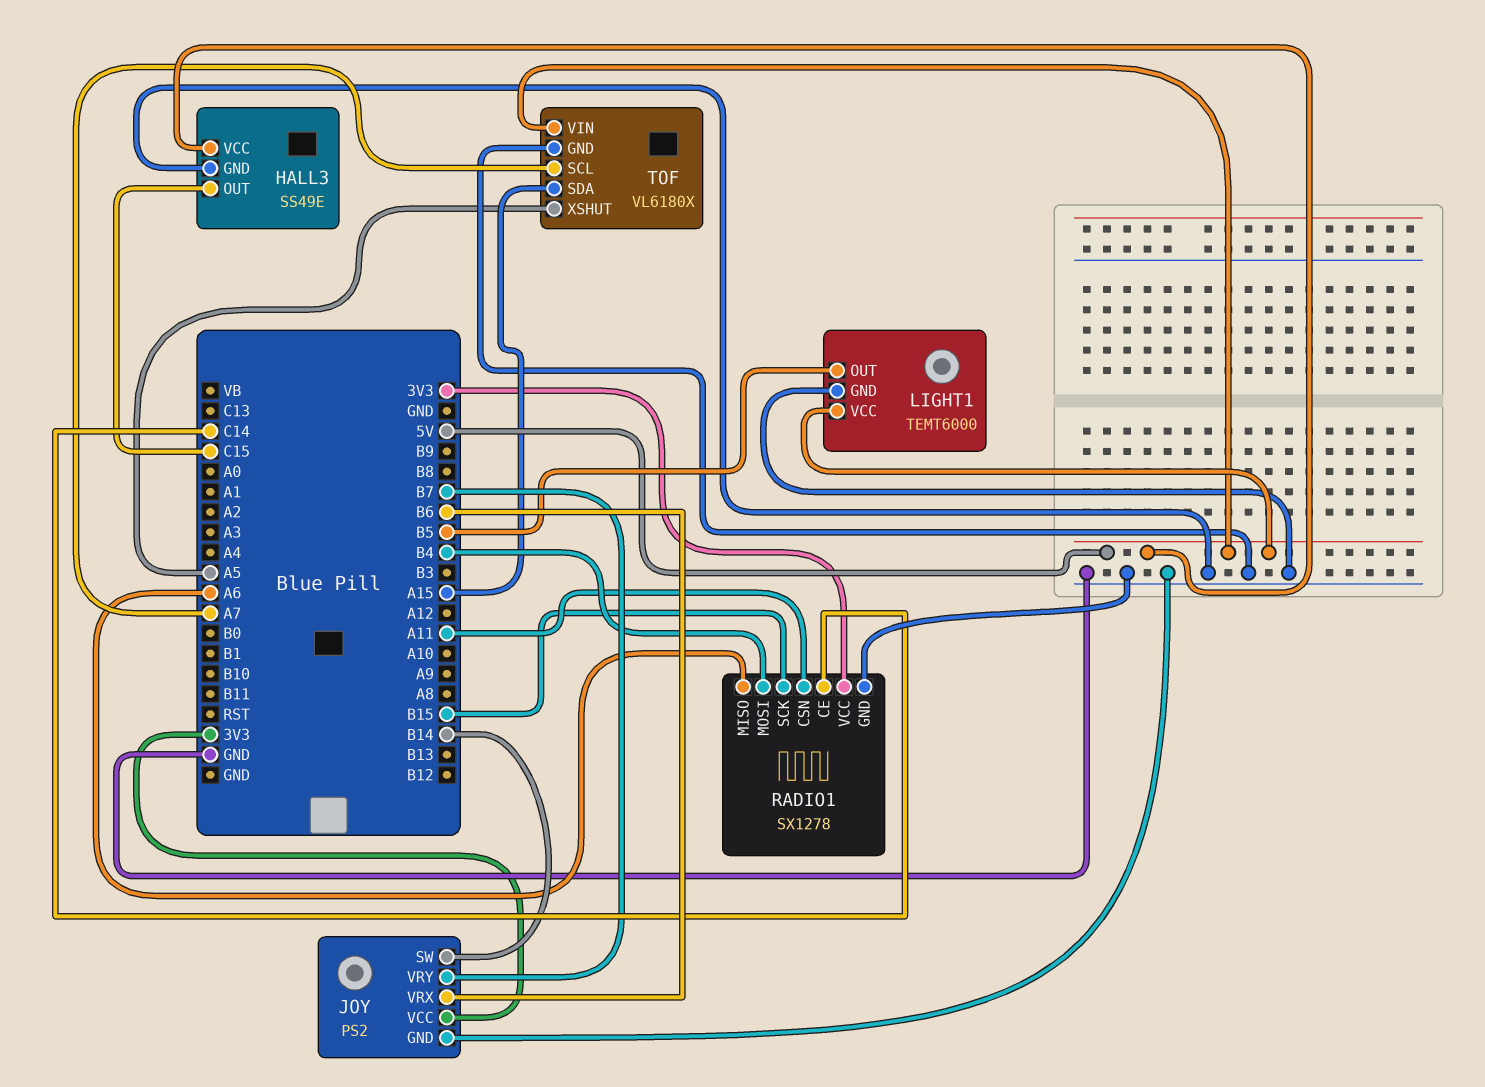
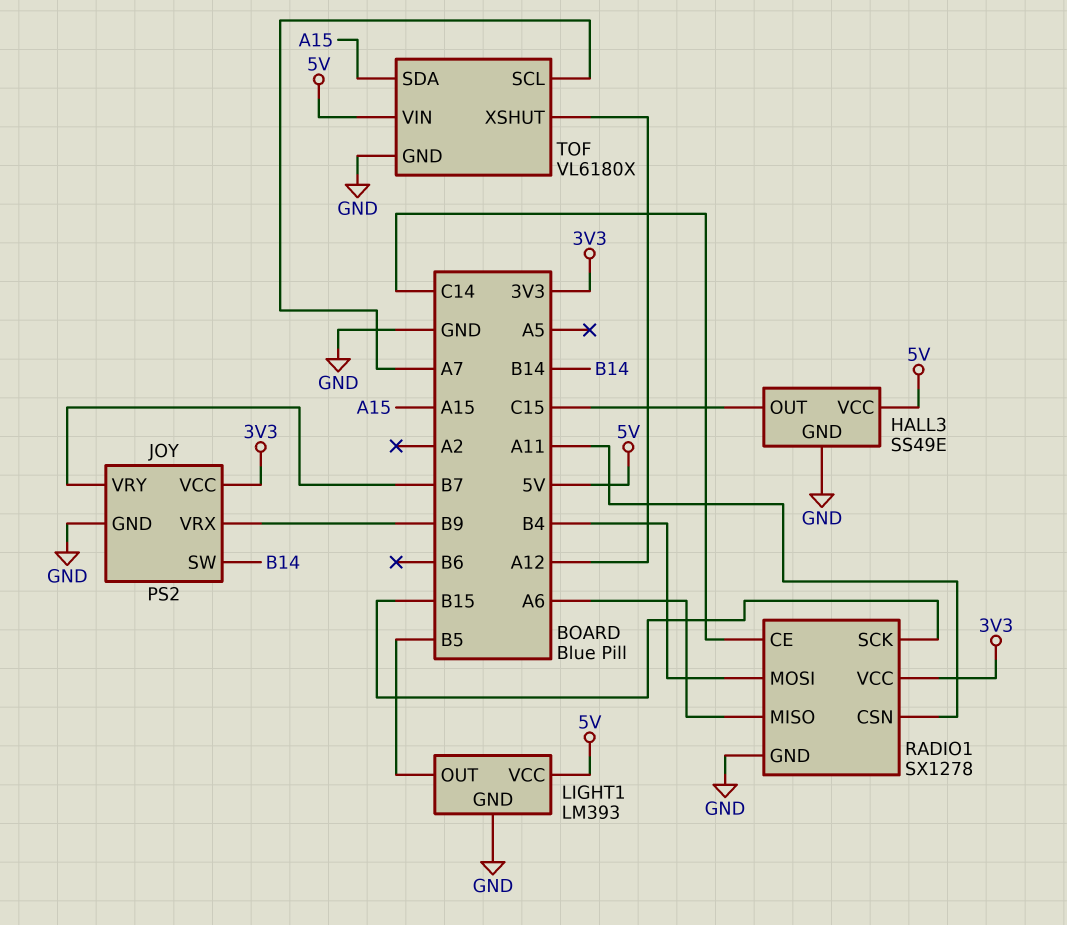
JOY pin VRX: B6 -> B9
LIGHT1: TEMT6000 -> LM393
TOF pin XSHUT: A5 -> A12

